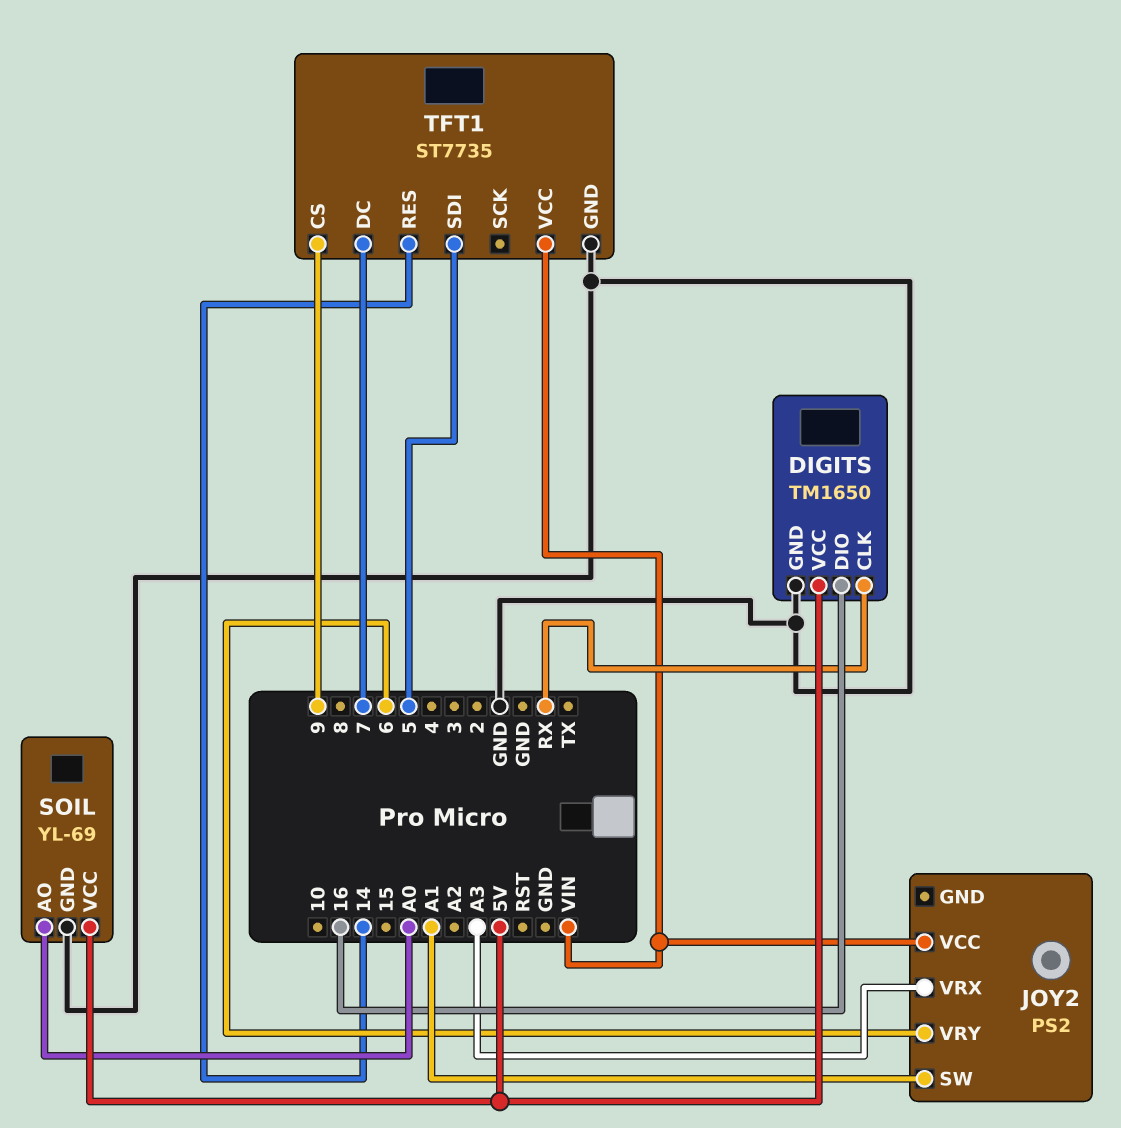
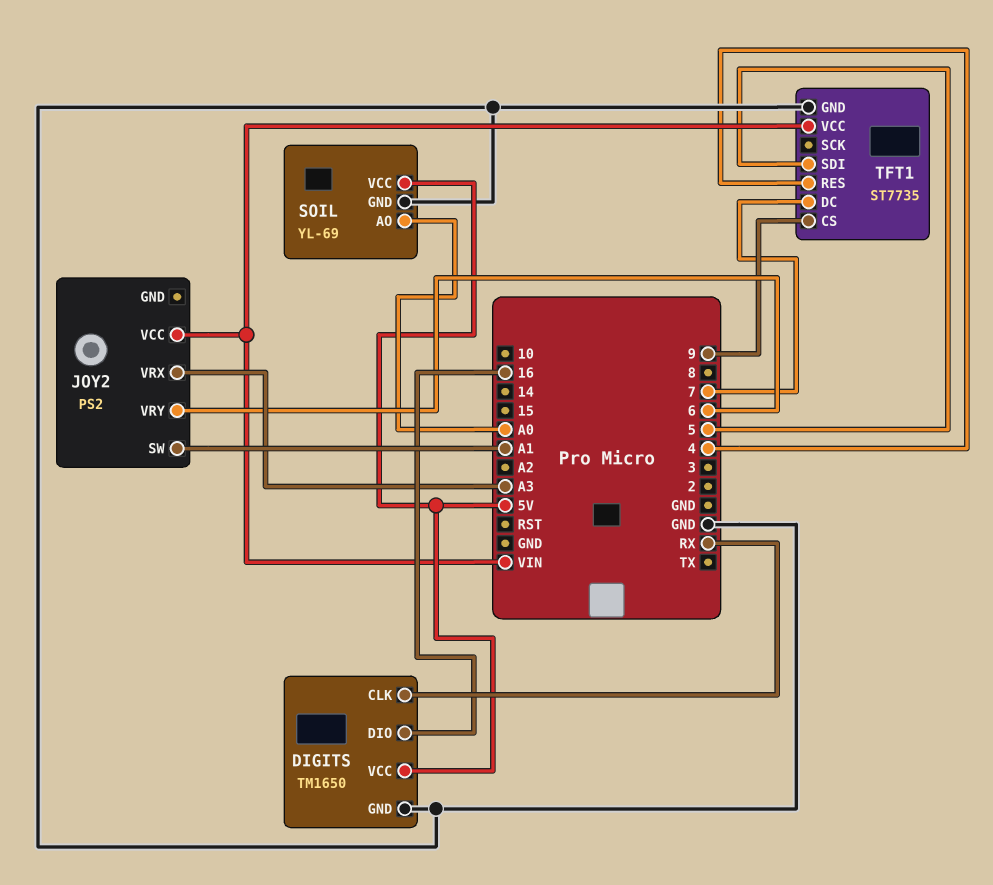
TFT1 pin RES: 14 -> 4

